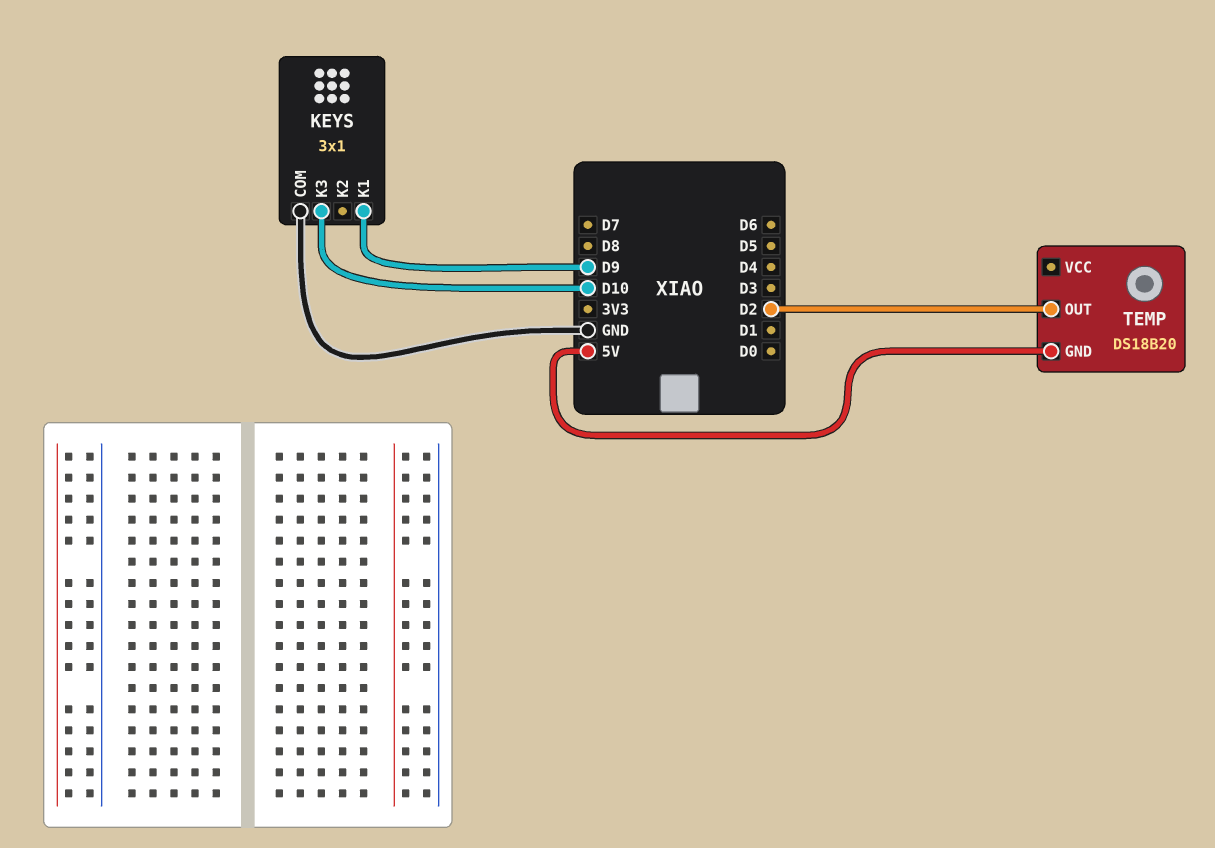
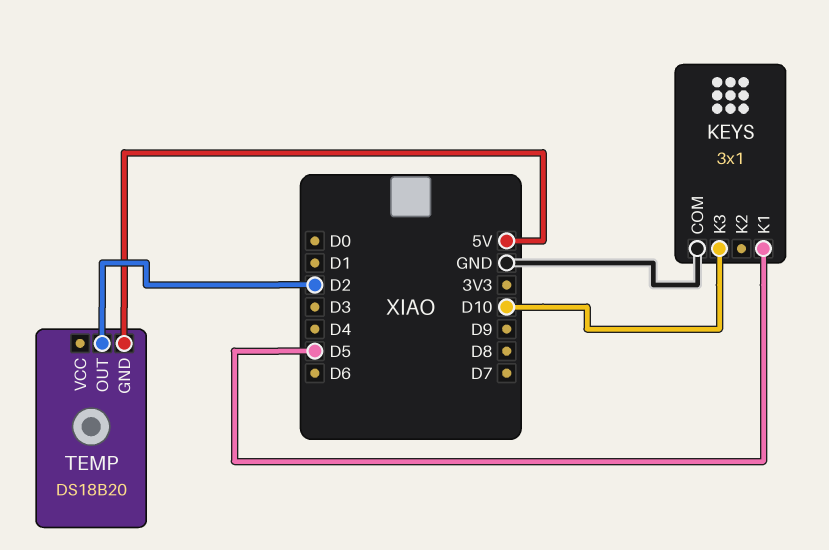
KEYS pin K1: D9 -> D5

